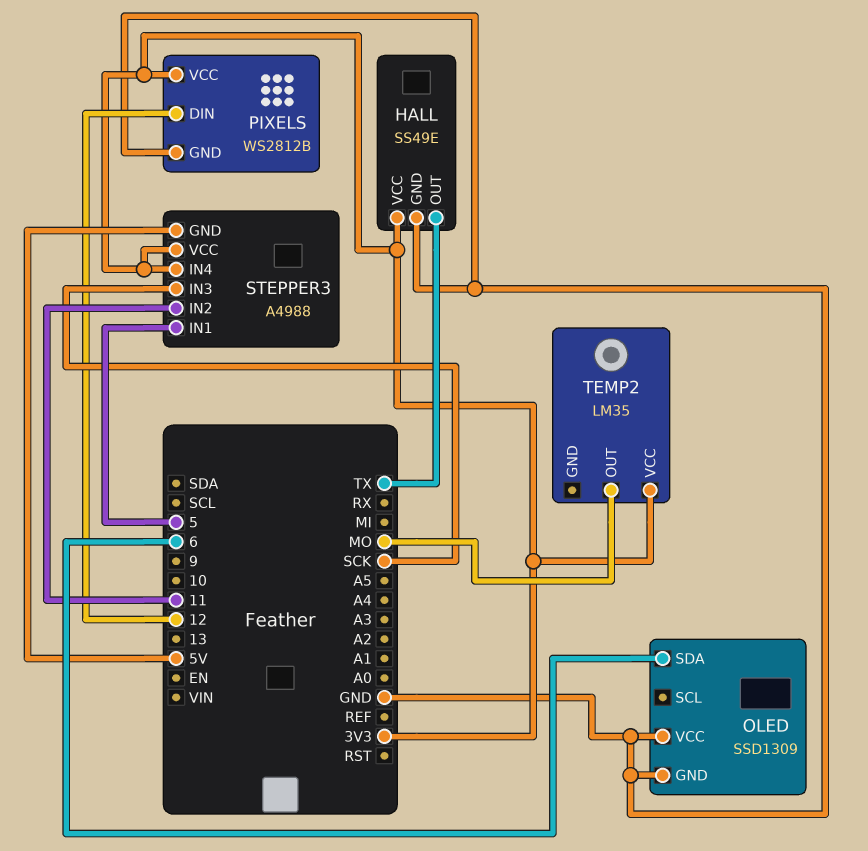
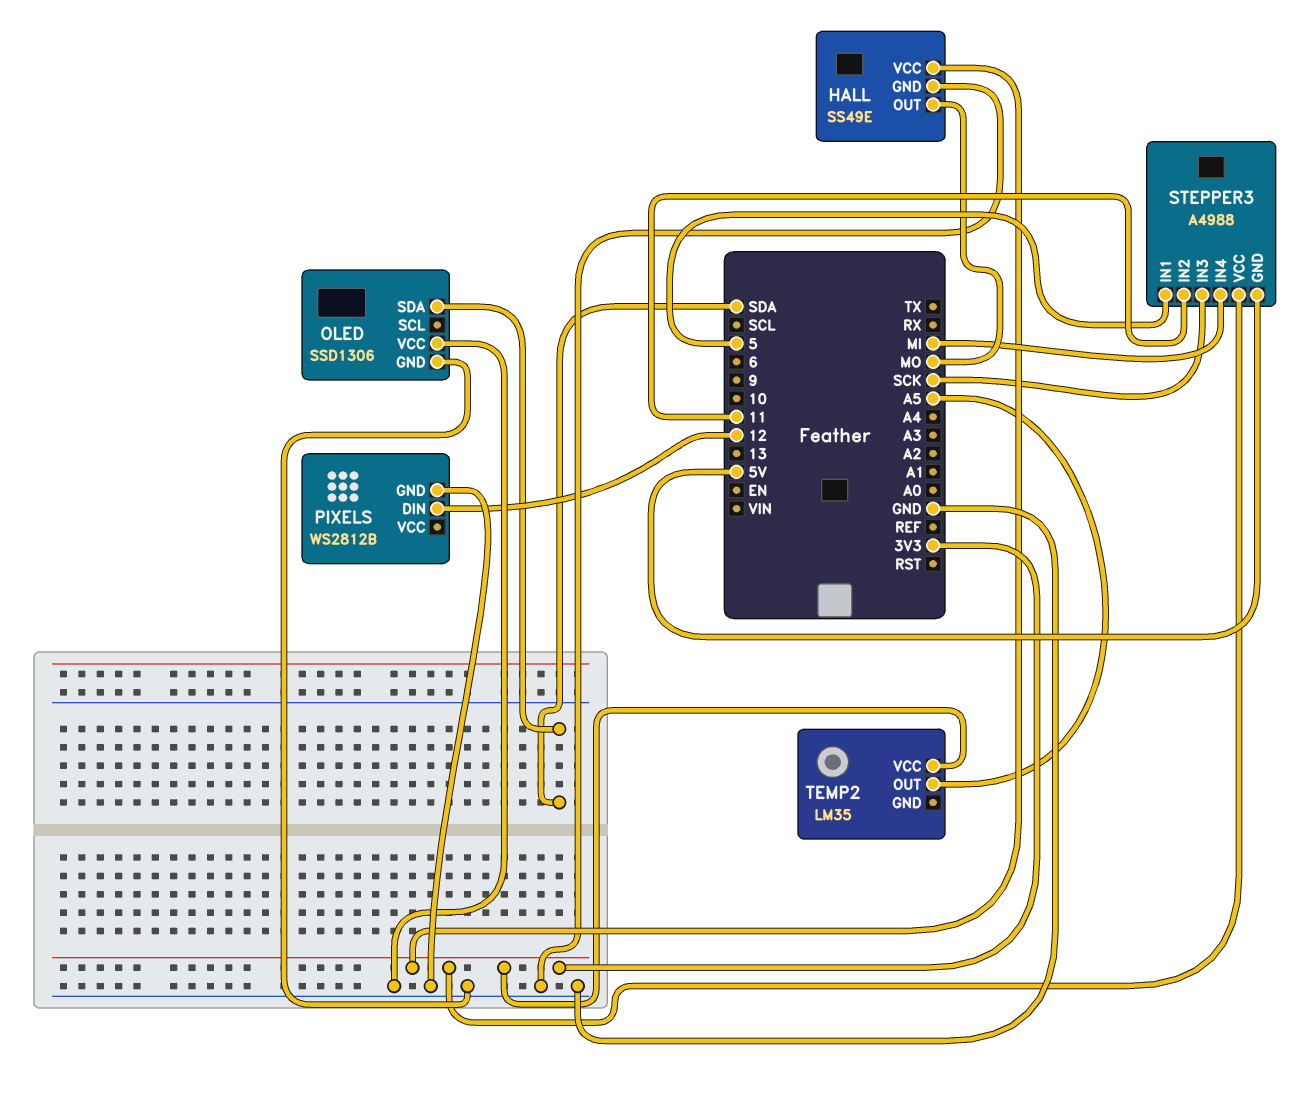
HALL pin OUT: TX -> MO
OLED: SSD1309 -> SSD1306
OLED pin SDA: 6 -> SDA
PIXELS pin VCC: 3V3 -> none
STEPPER3 pin IN4: 3V3 -> MI
TEMP2 pin OUT: MO -> A5

